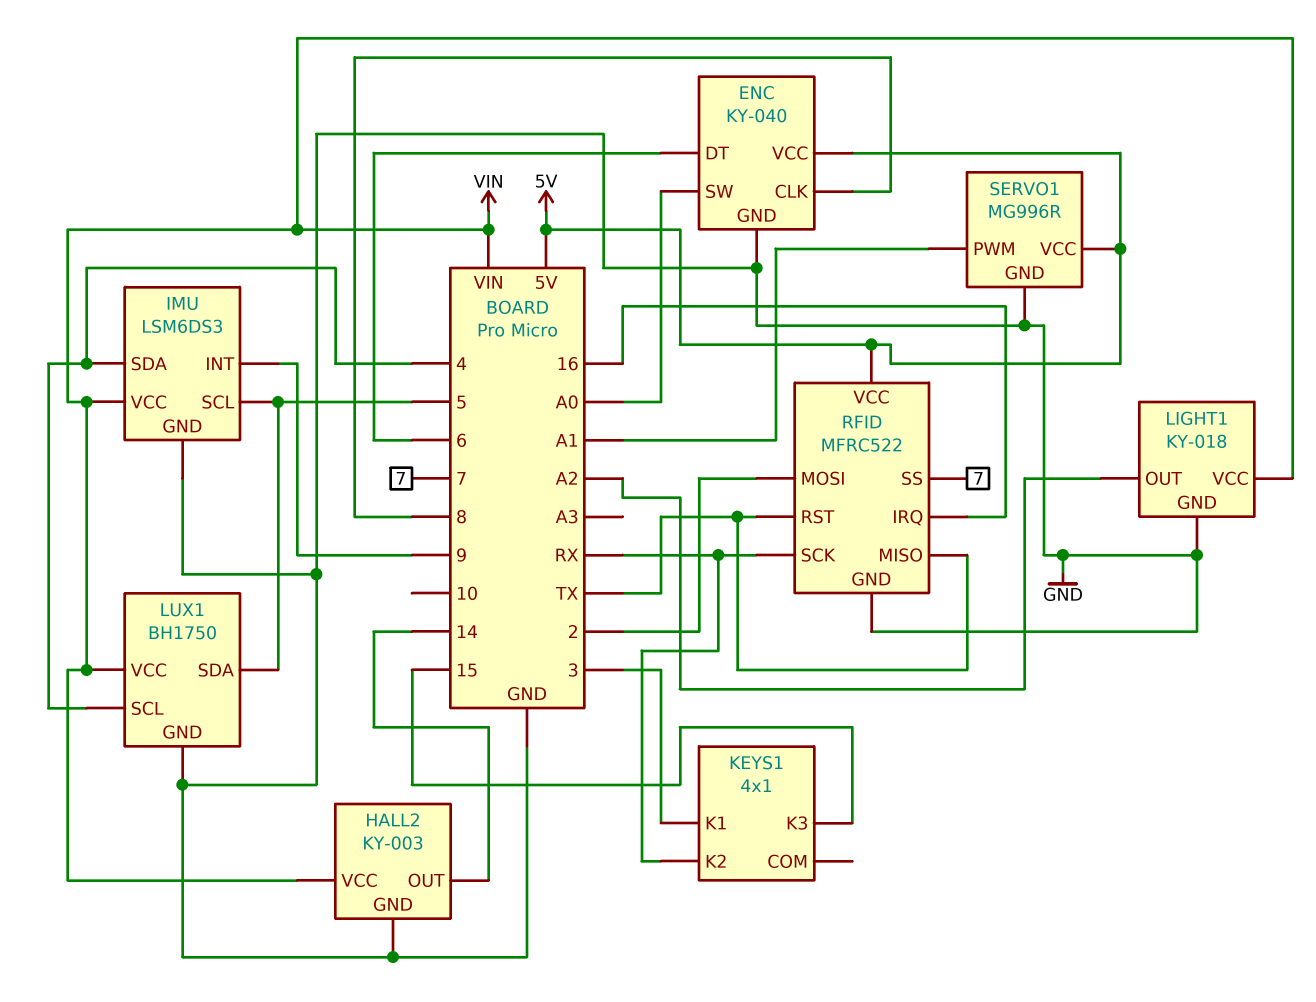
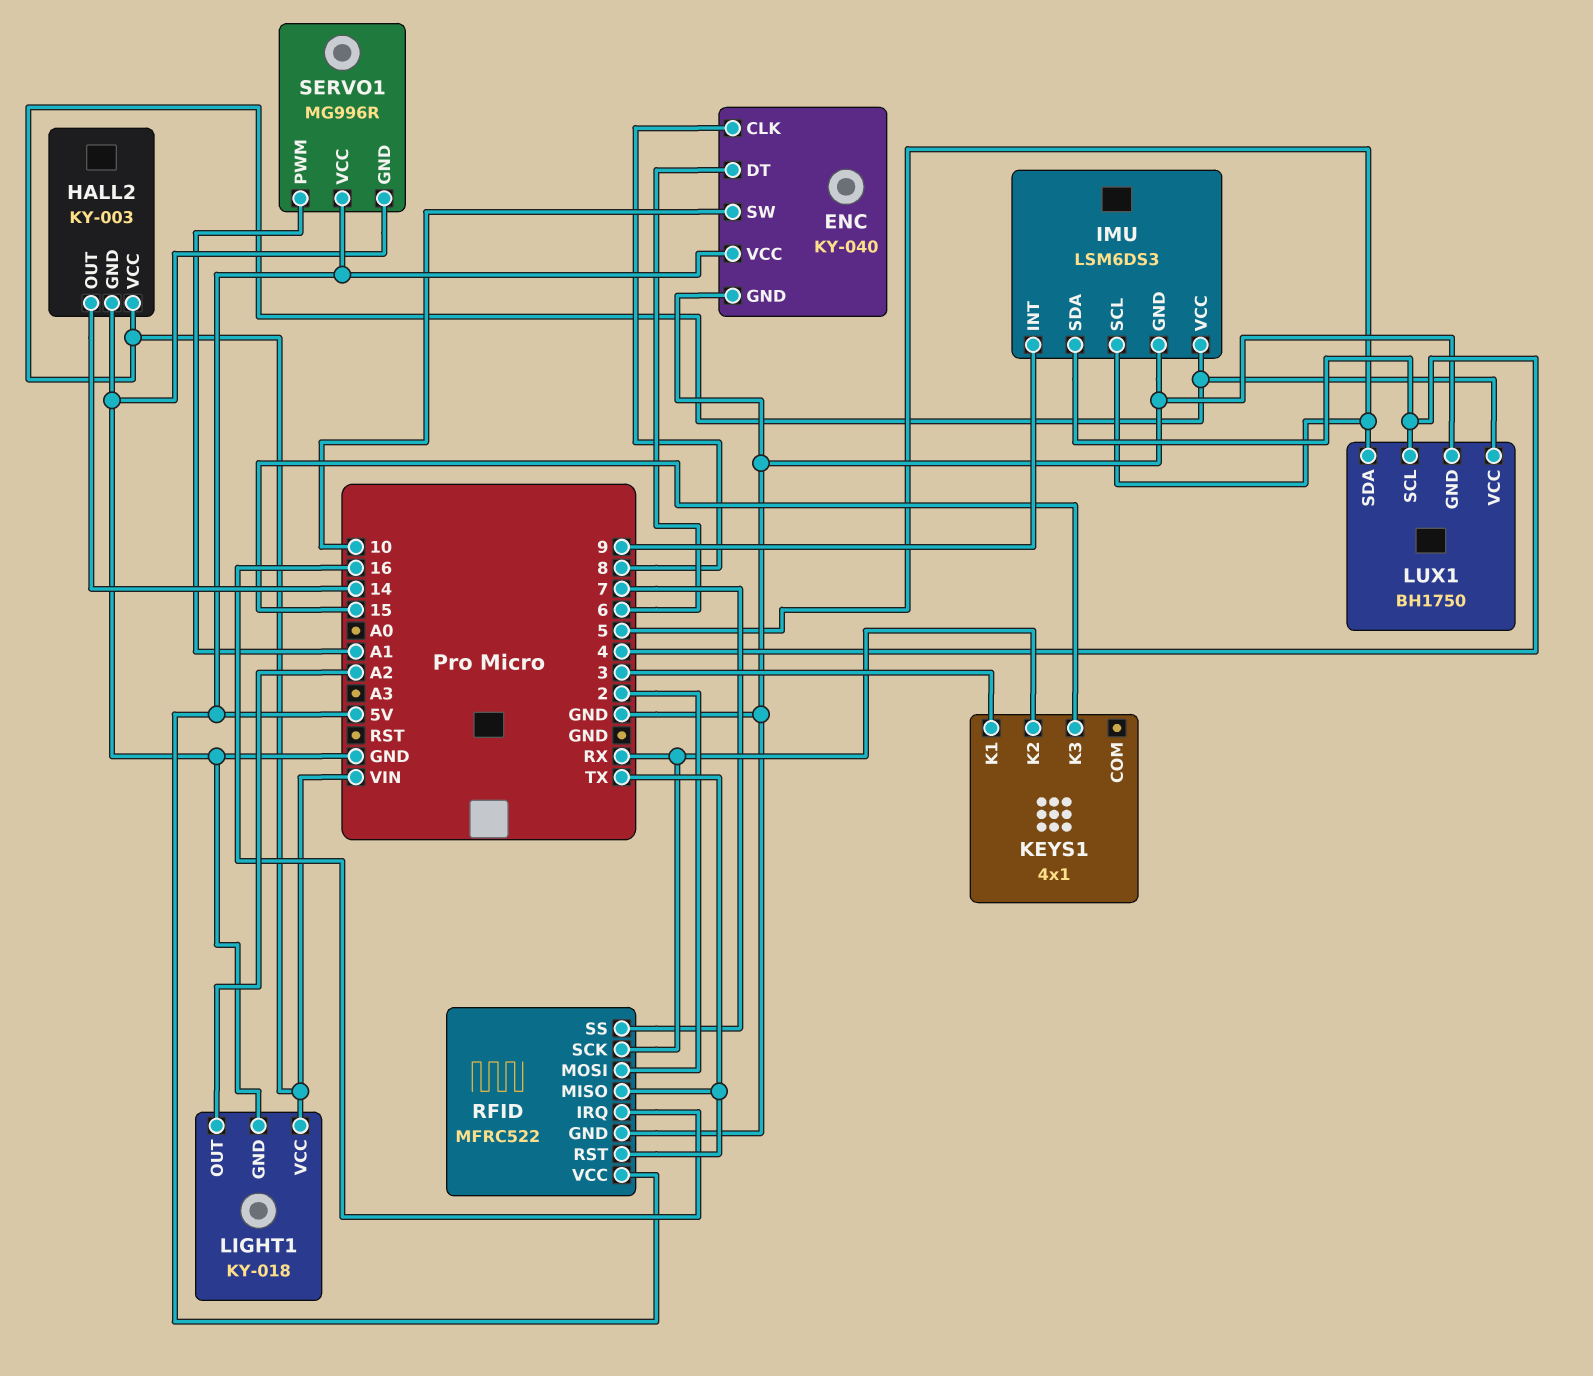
ENC pin SW: A0 -> 10

